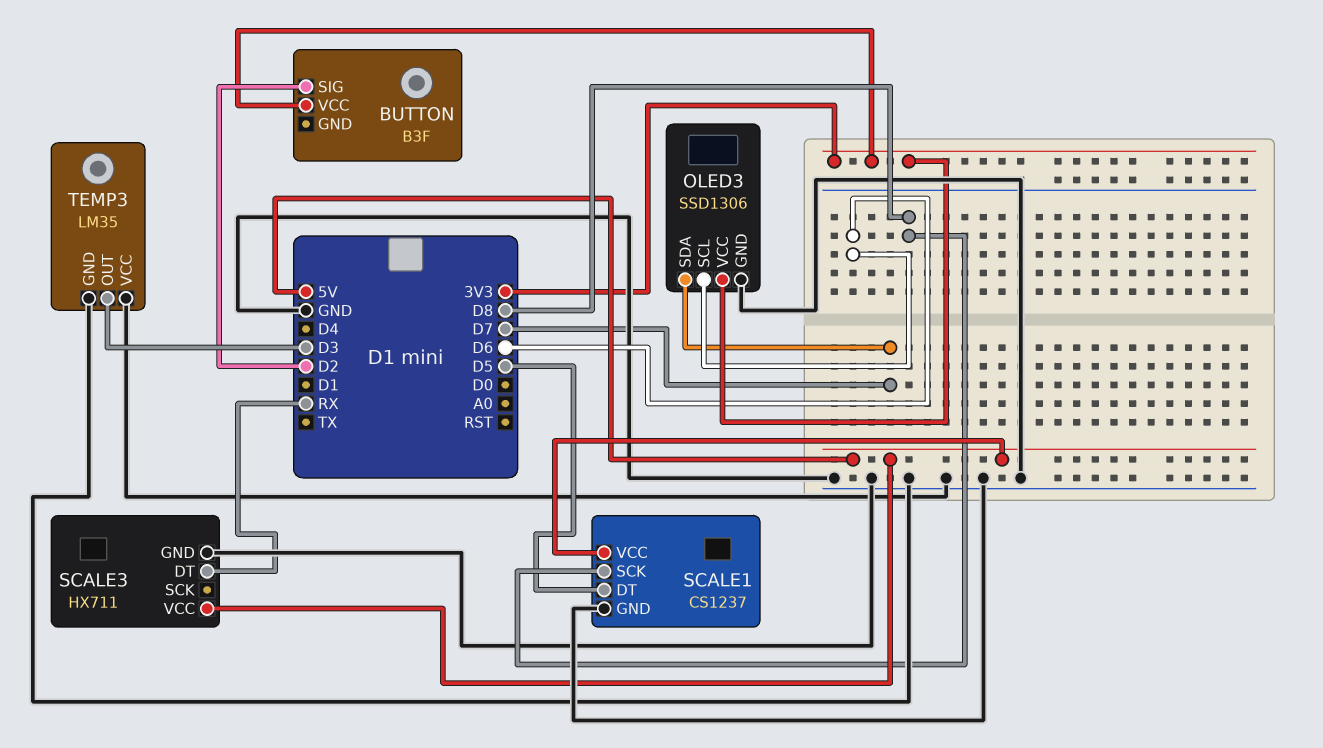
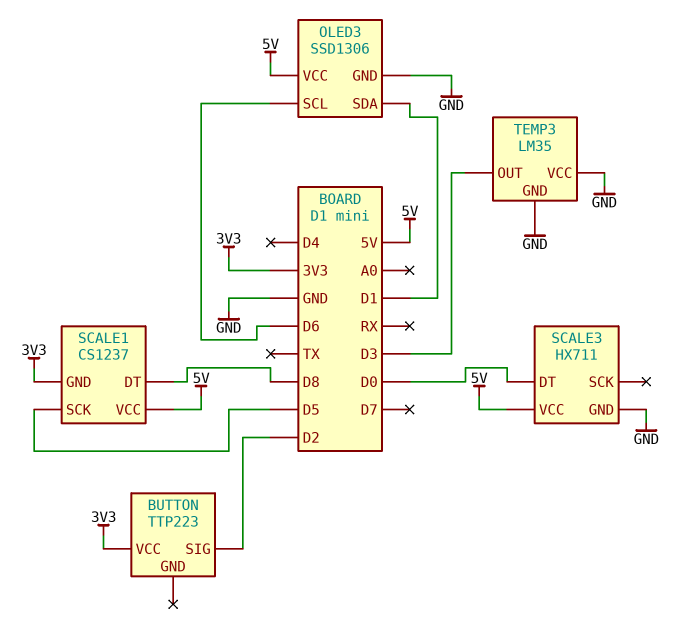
BUTTON: B3F -> TTP223
OLED3 pin SDA: D7 -> D1
OLED3 pin VCC: 3V3 -> 5V
SCALE1 pin DT: D5 -> D8
SCALE1 pin GND: GND -> 3V3
SCALE1 pin SCK: D8 -> D5
SCALE3 pin DT: RX -> D0

